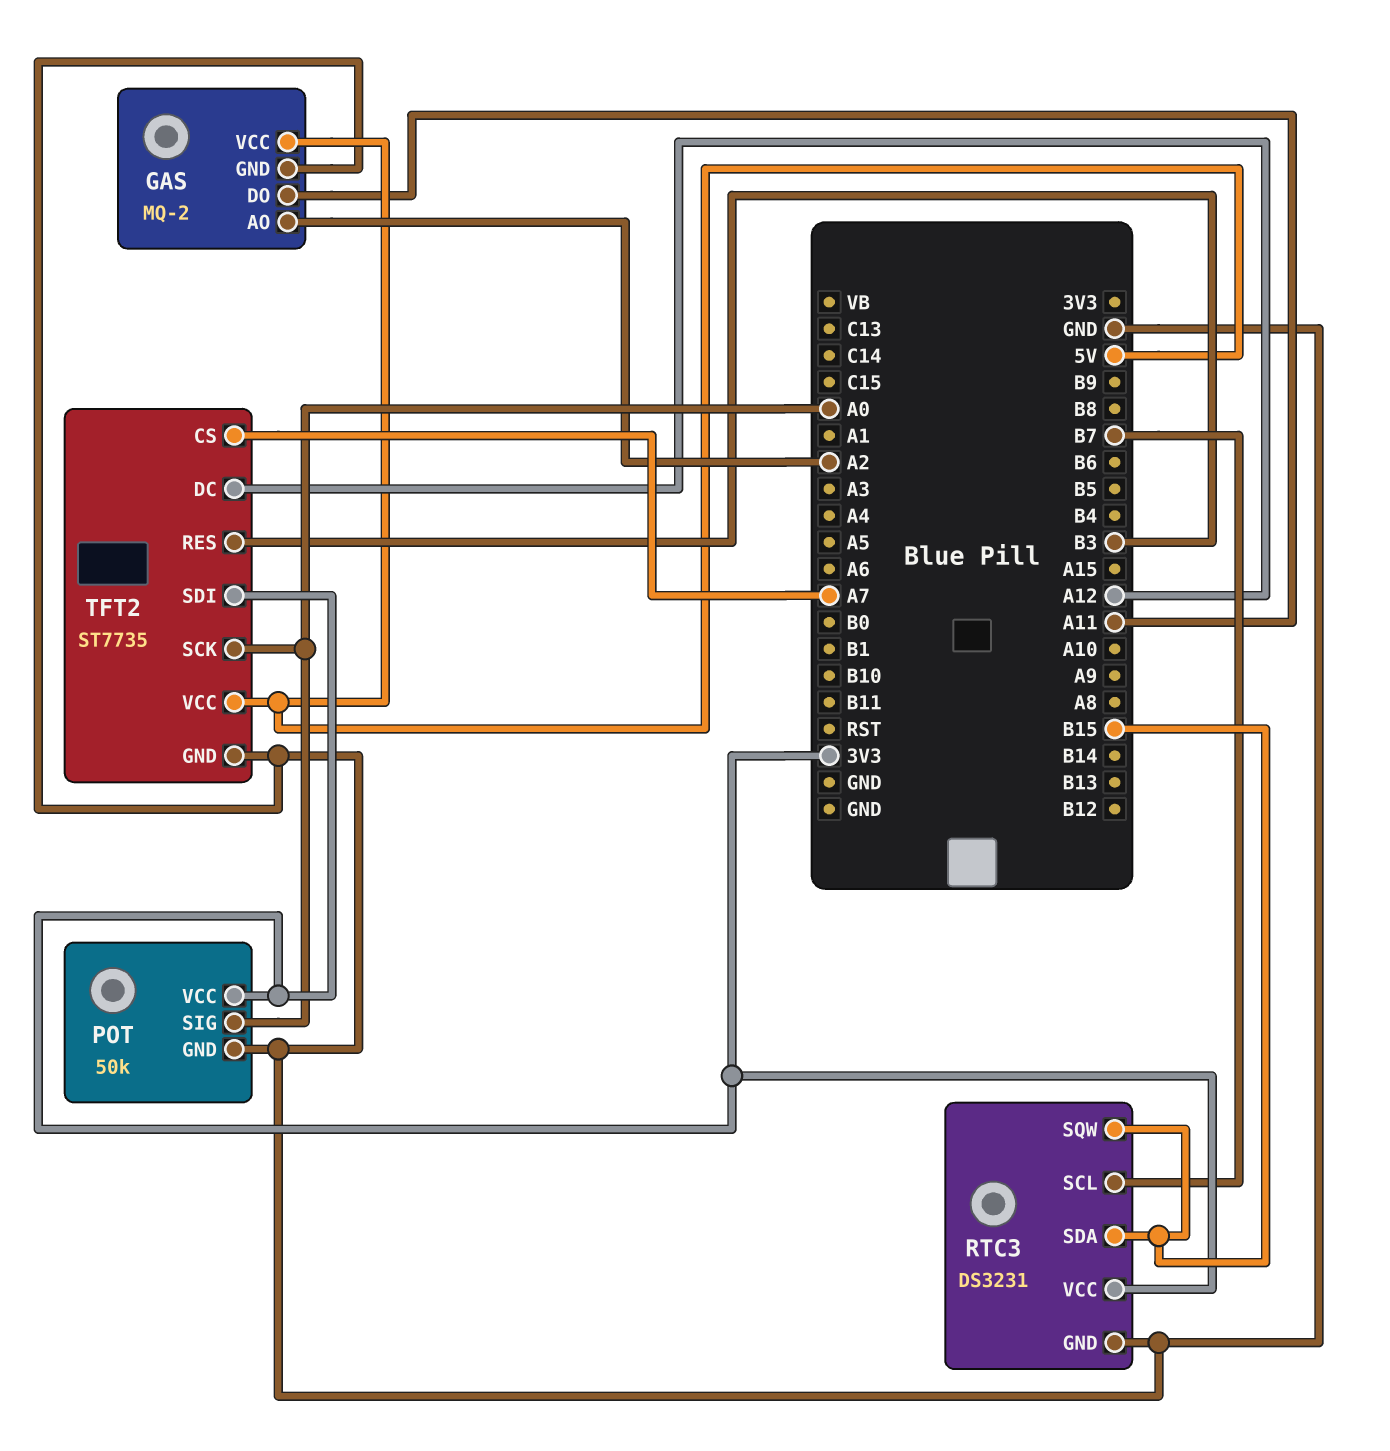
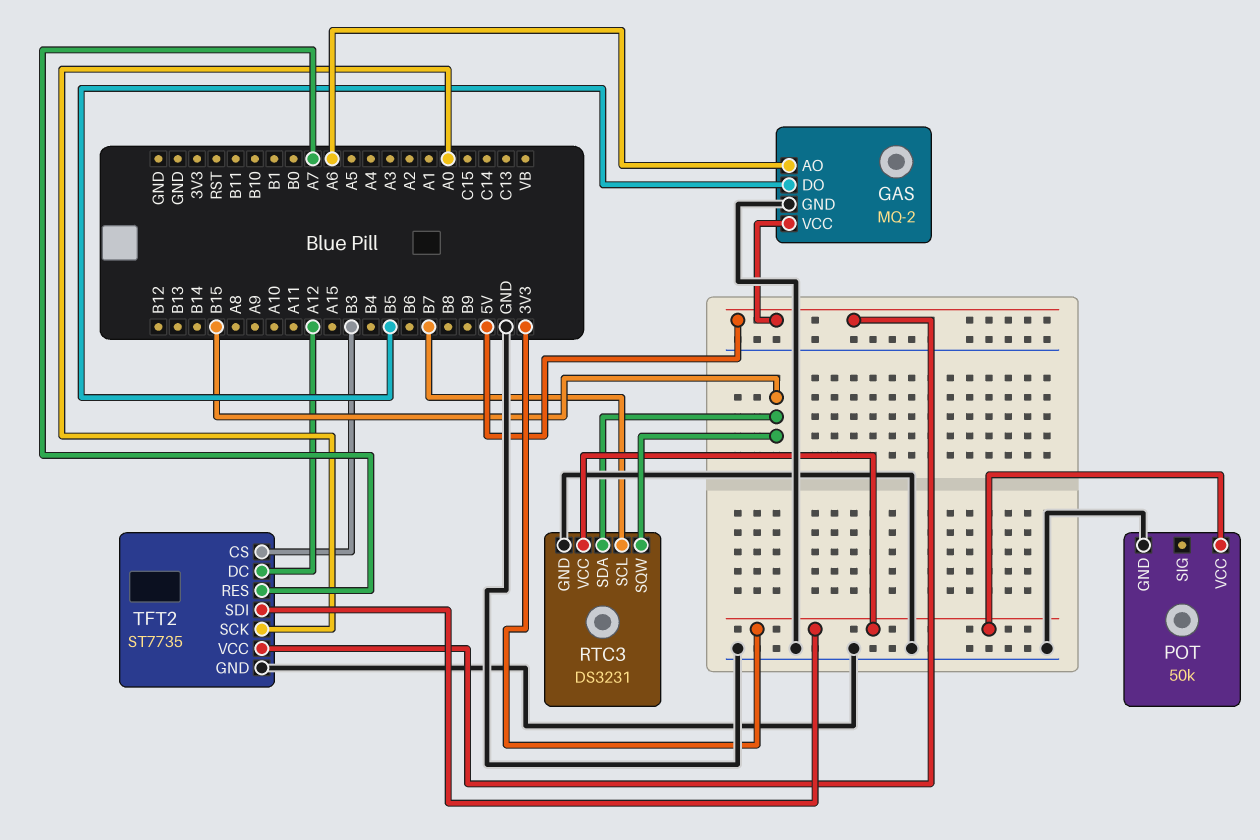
GAS pin AO: A2 -> A6
GAS pin DO: A11 -> B5
POT pin SIG: A0 -> none
TFT2 pin CS: A7 -> B3
TFT2 pin RES: B3 -> A7

